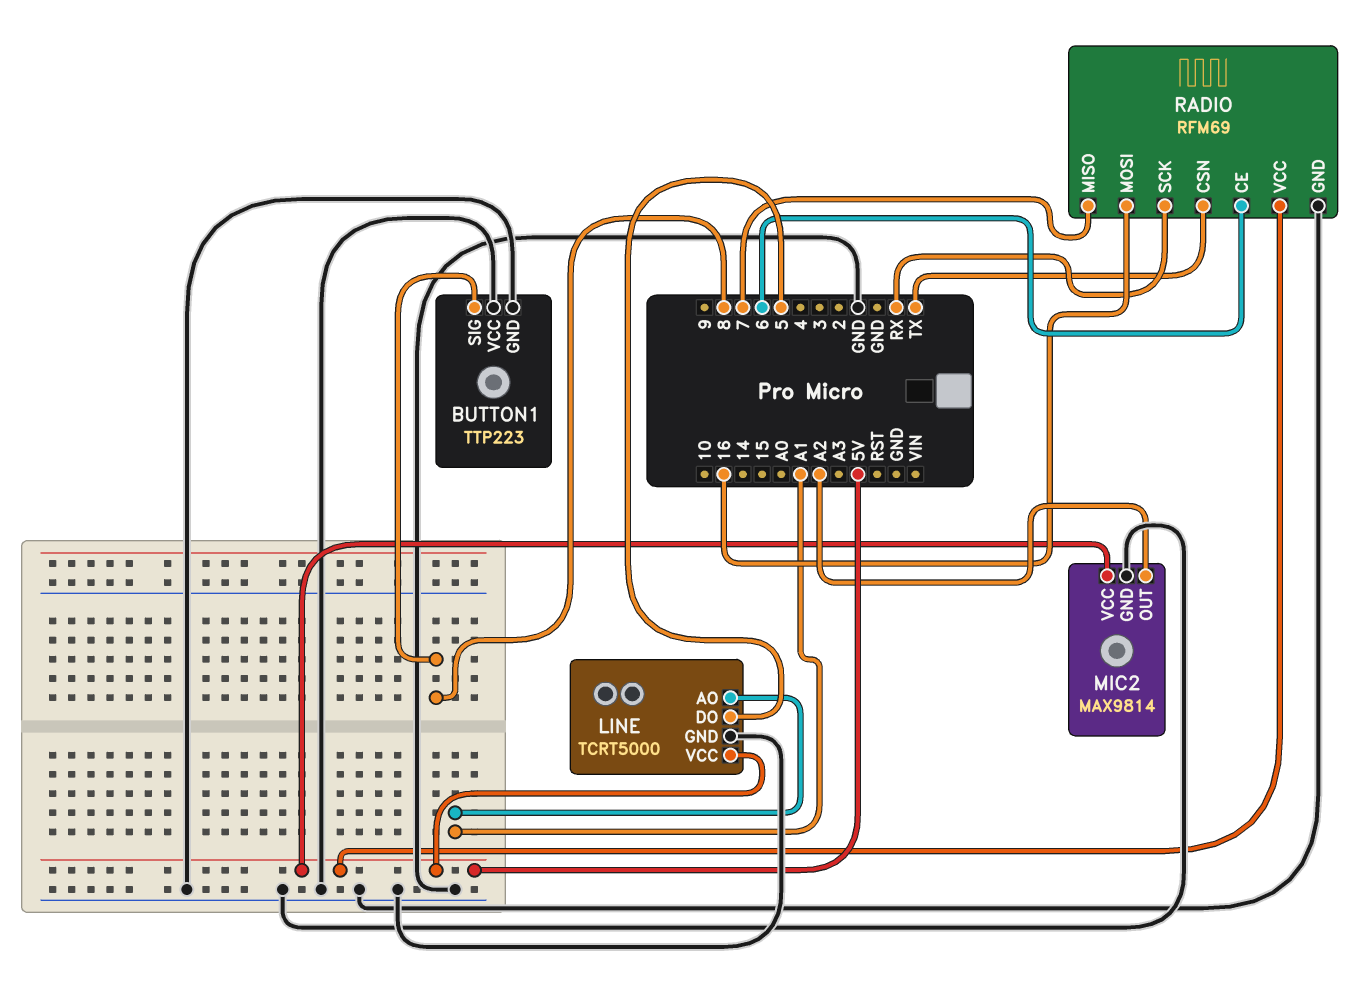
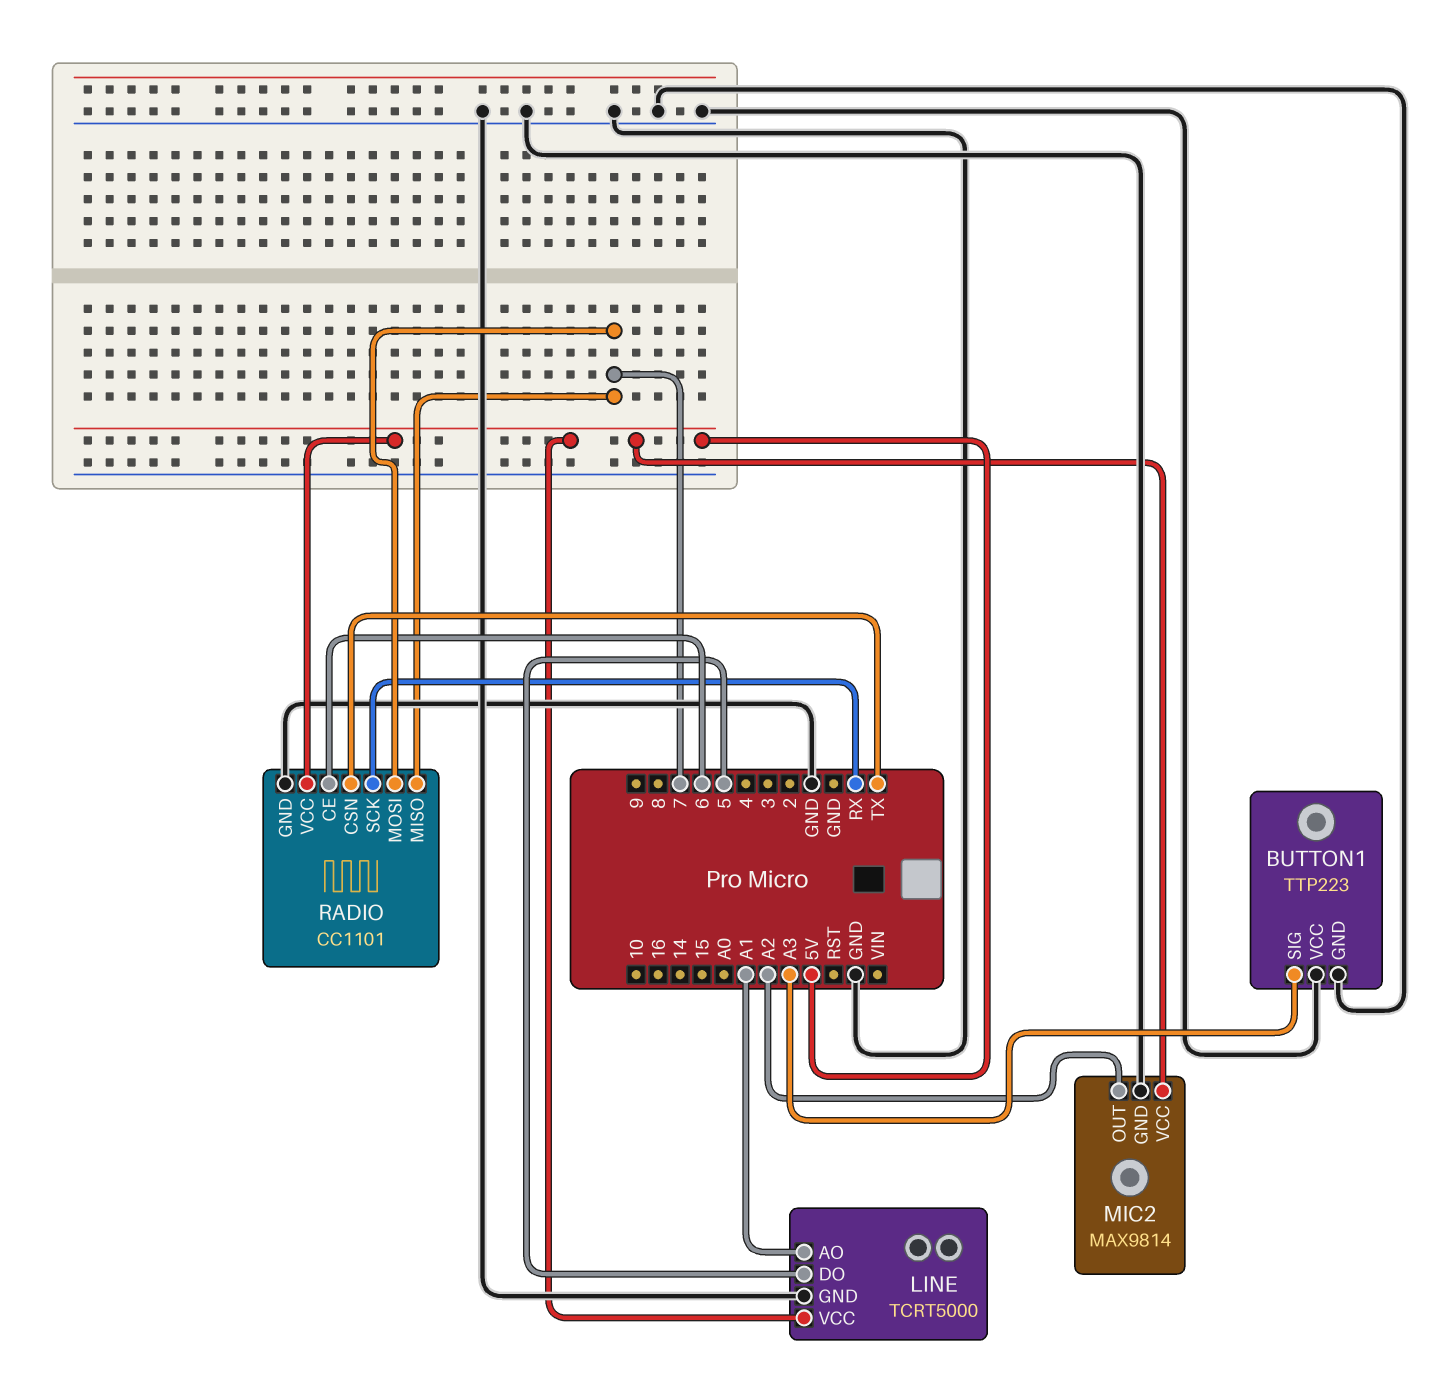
BUTTON1 pin SIG: 8 -> A3
RADIO: RFM69 -> CC1101
RADIO pin MOSI: 16 -> 7

